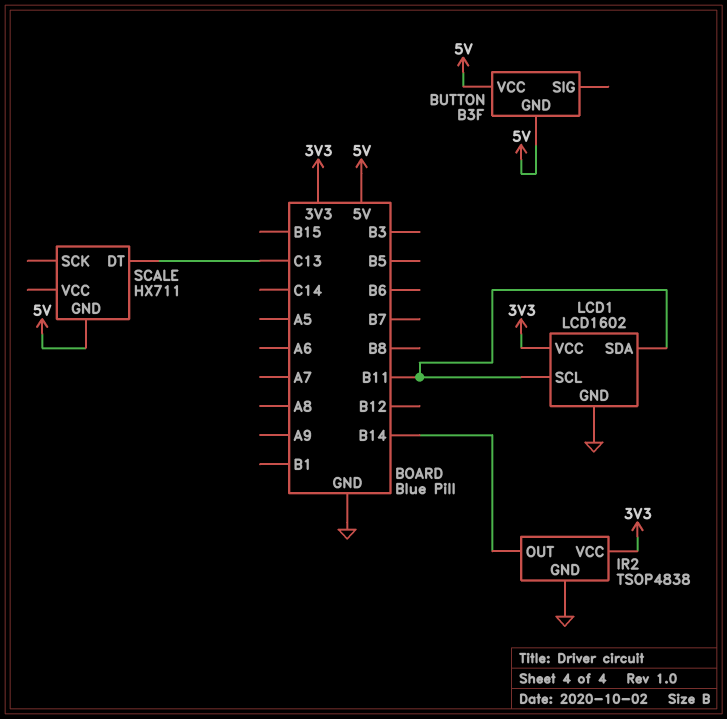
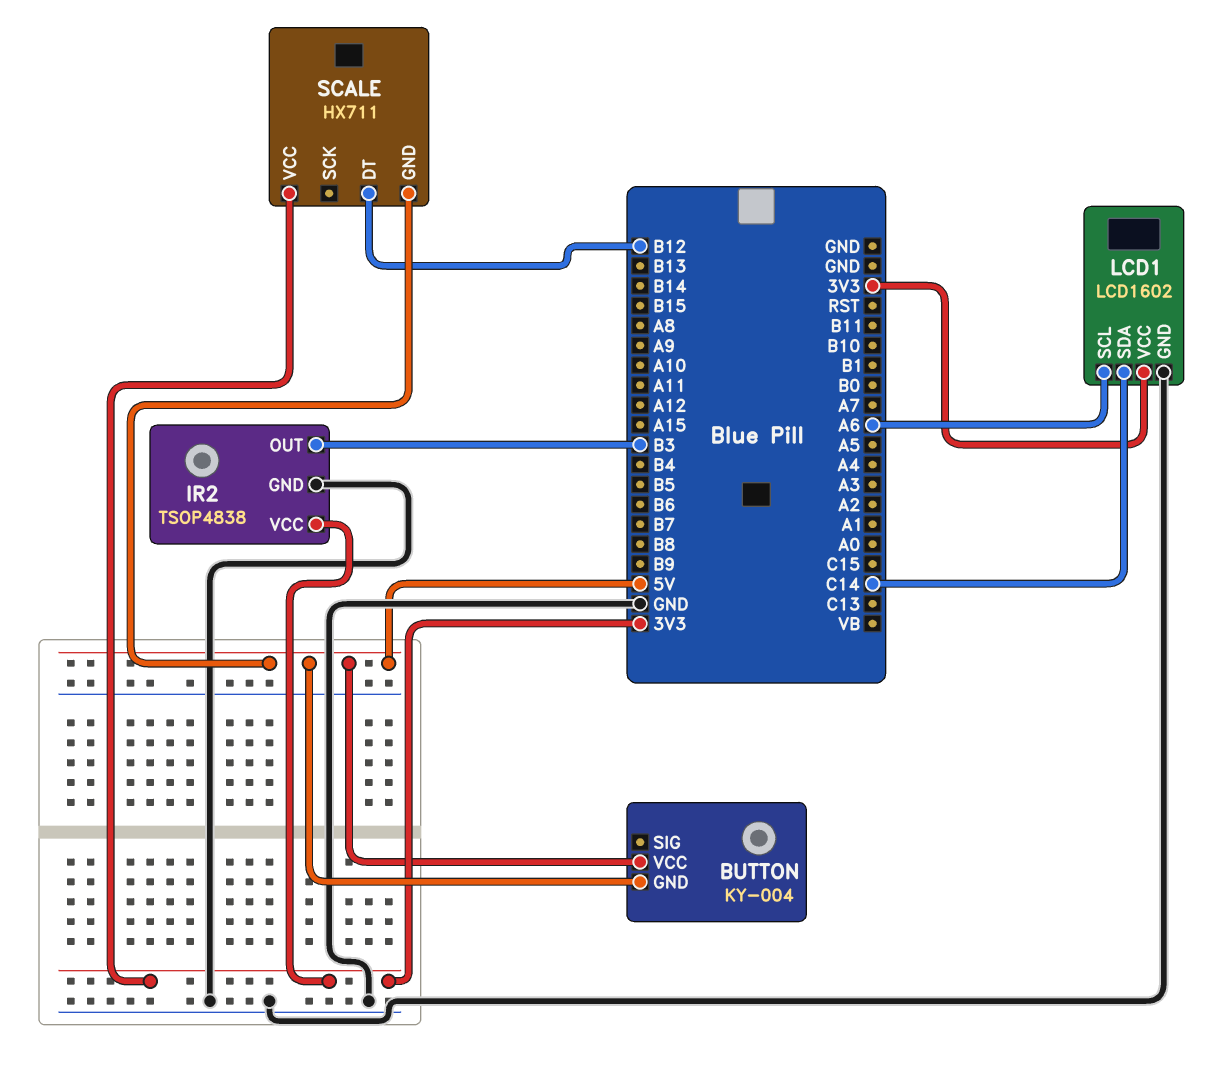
BUTTON: B3F -> KY-004
IR2 pin OUT: B14 -> B3
LCD1 pin SCL: B11 -> A6
LCD1 pin SDA: B11 -> C14
SCALE pin DT: C13 -> B12
SCALE pin VCC: none -> 3V3

